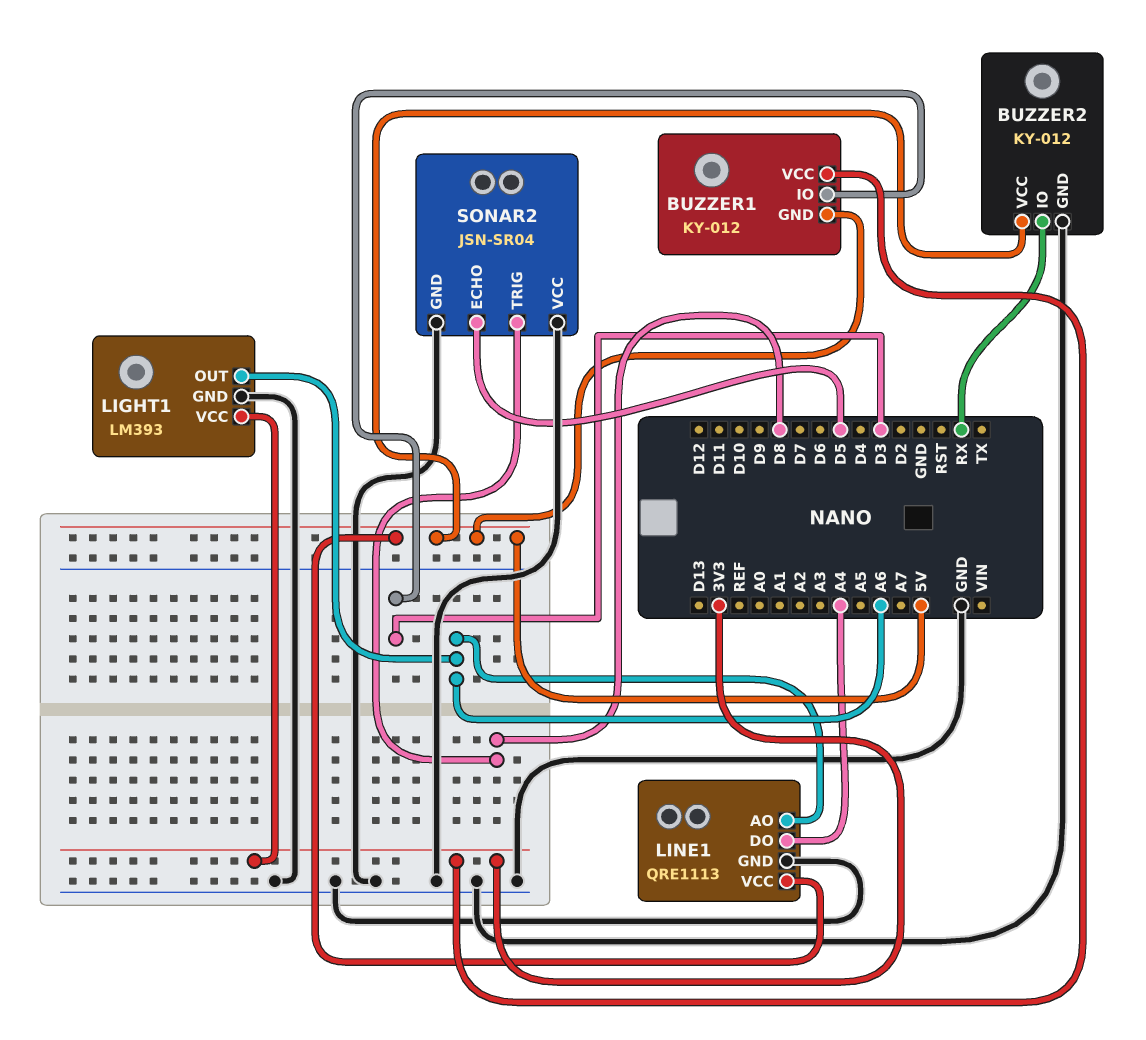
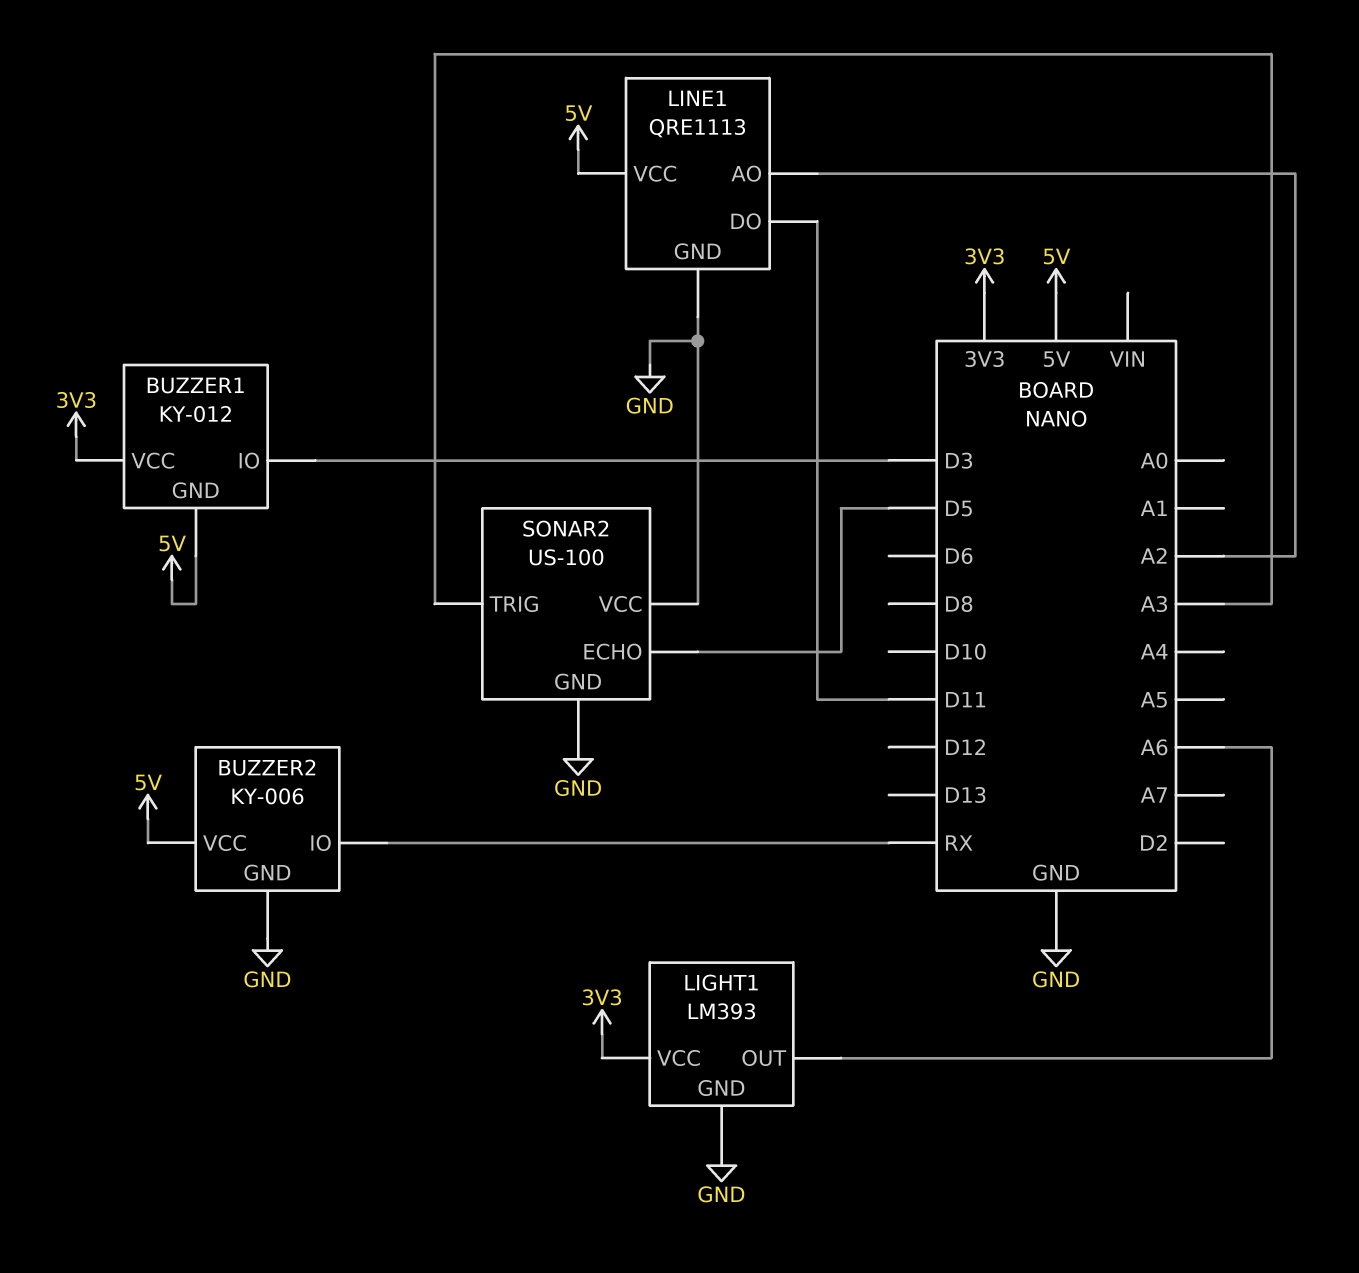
BUZZER2: KY-012 -> KY-006
LINE1 pin AO: A6 -> A2
LINE1 pin DO: A4 -> D11
SONAR2: JSN-SR04 -> US-100
SONAR2 pin TRIG: D8 -> A3

